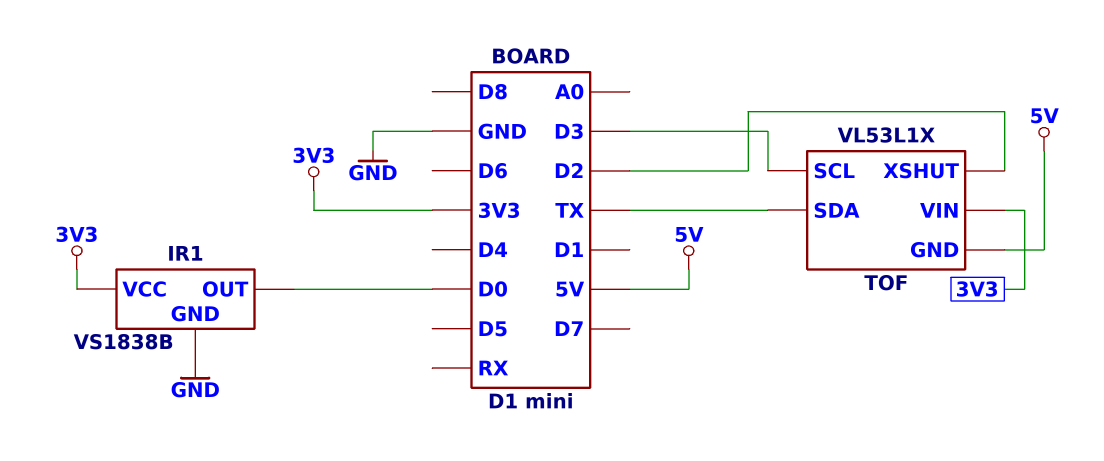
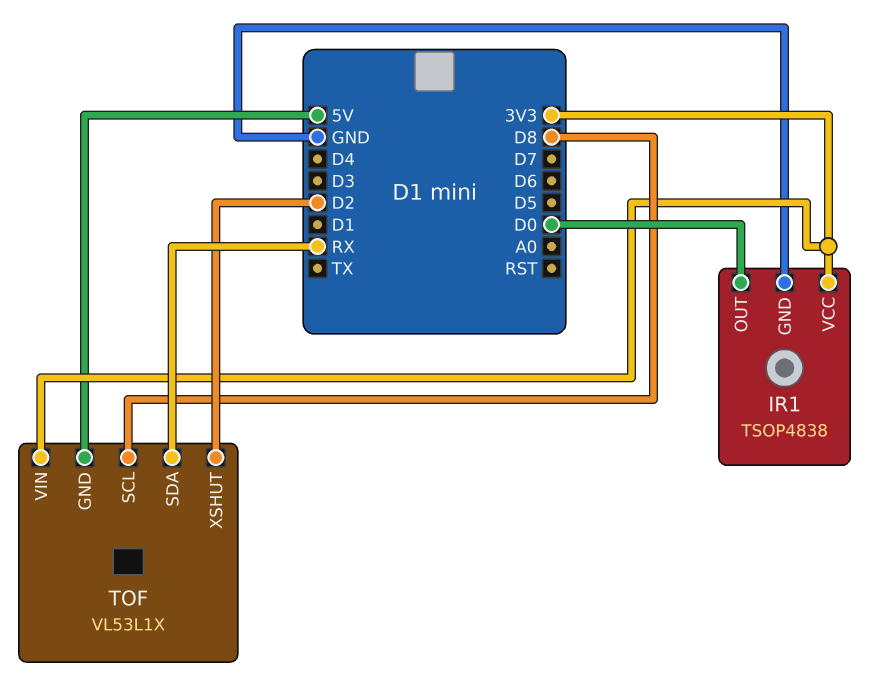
IR1: VS1838B -> TSOP4838
TOF pin SCL: D3 -> D8
TOF pin SDA: TX -> RX

